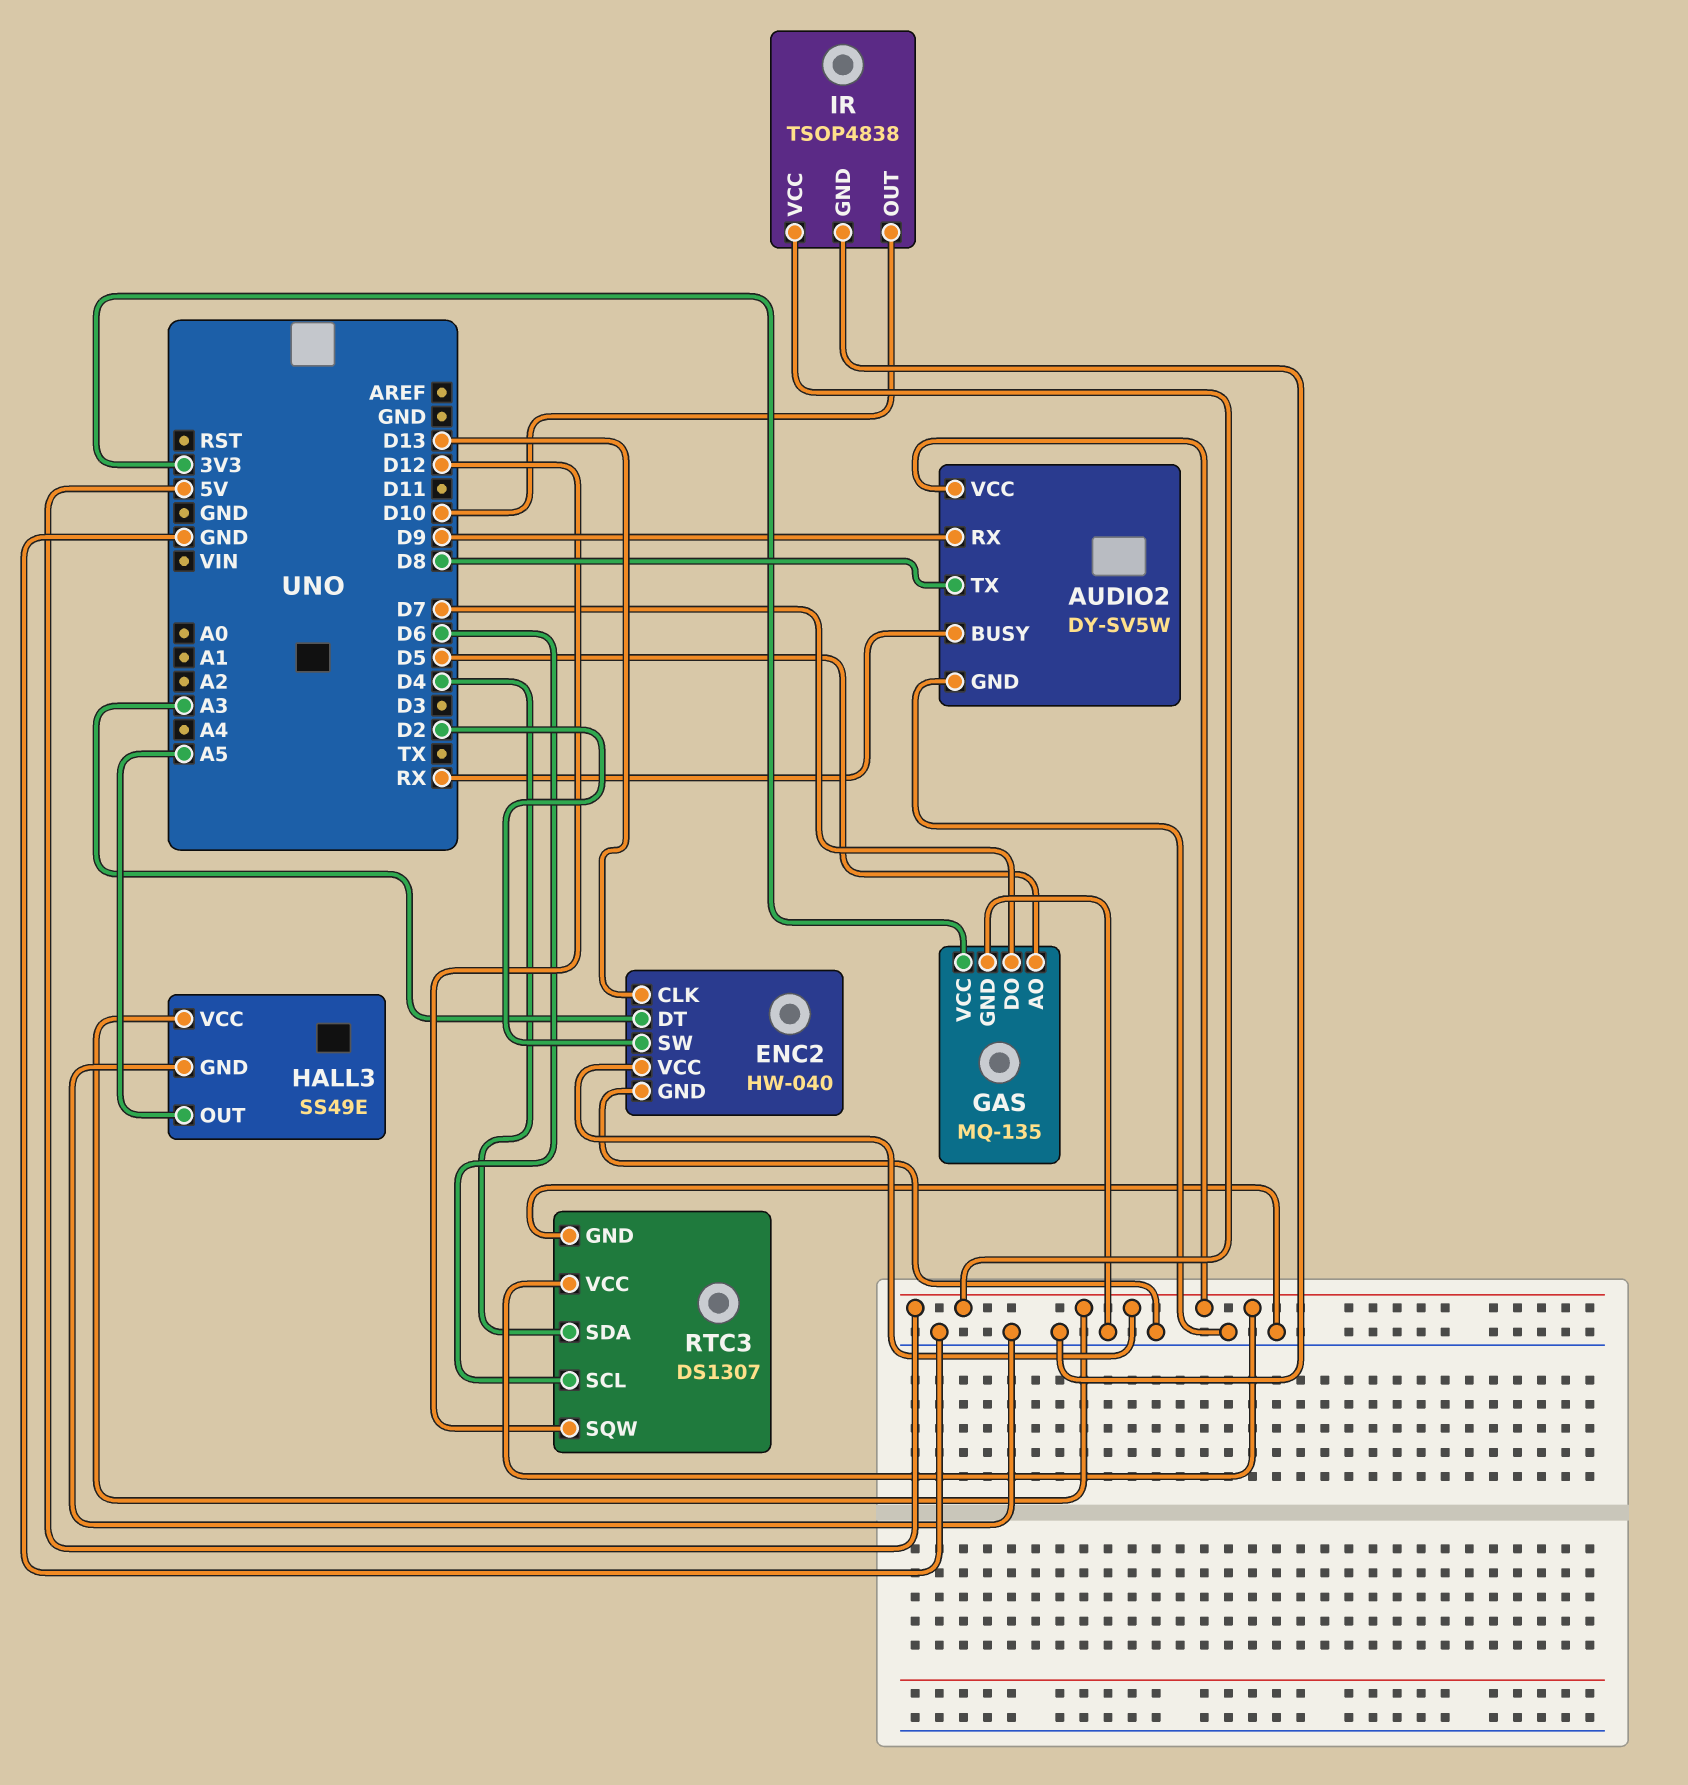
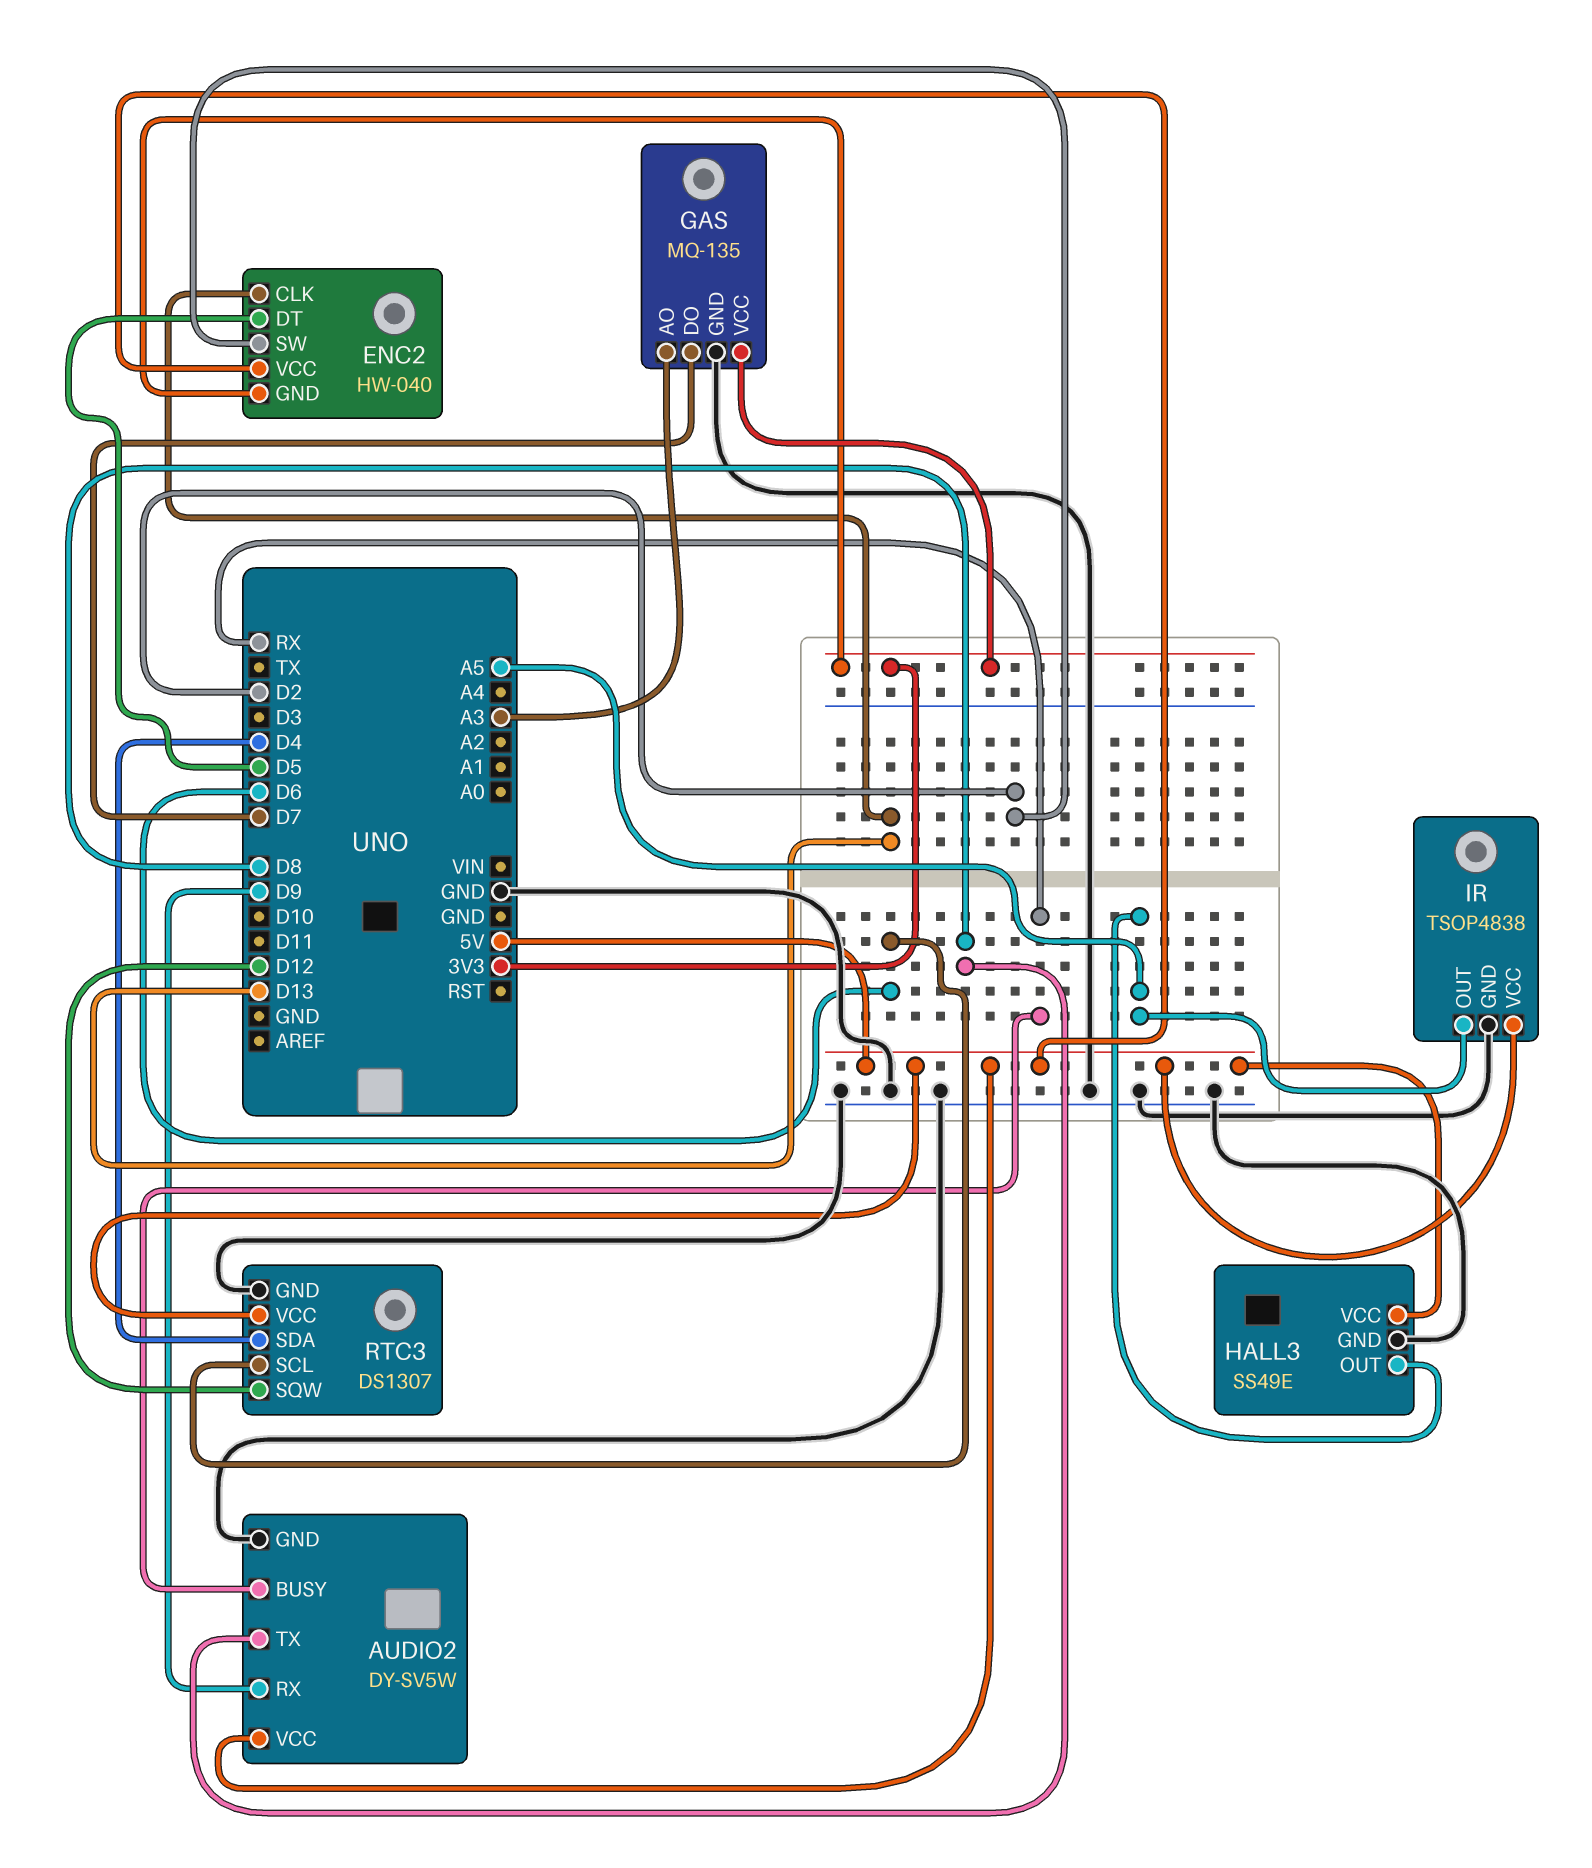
ENC2 pin DT: A3 -> D5
ENC2 pin GND: GND -> 3V3
GAS pin AO: D5 -> A3
IR pin OUT: D10 -> A5

